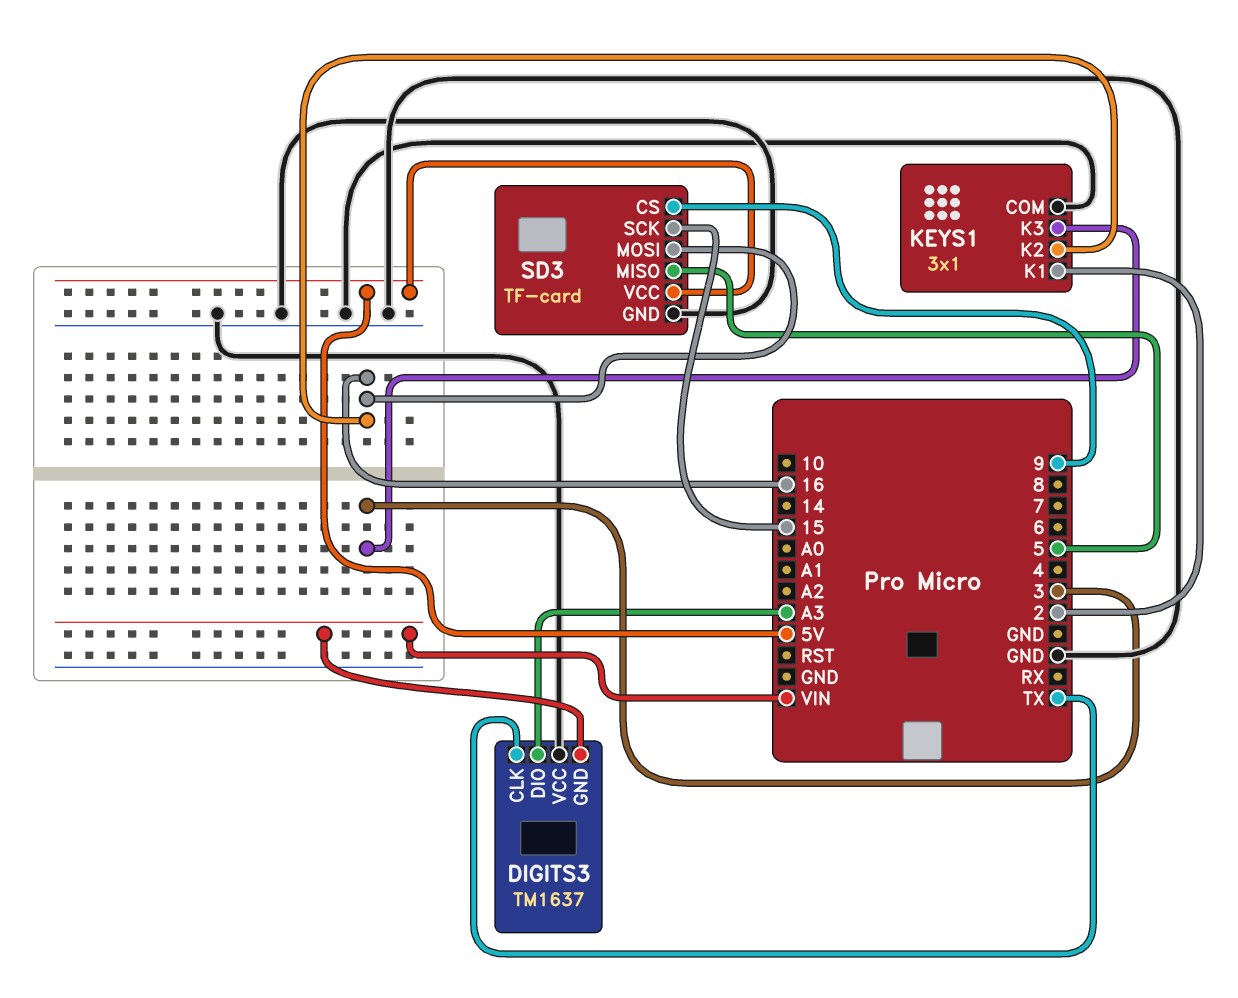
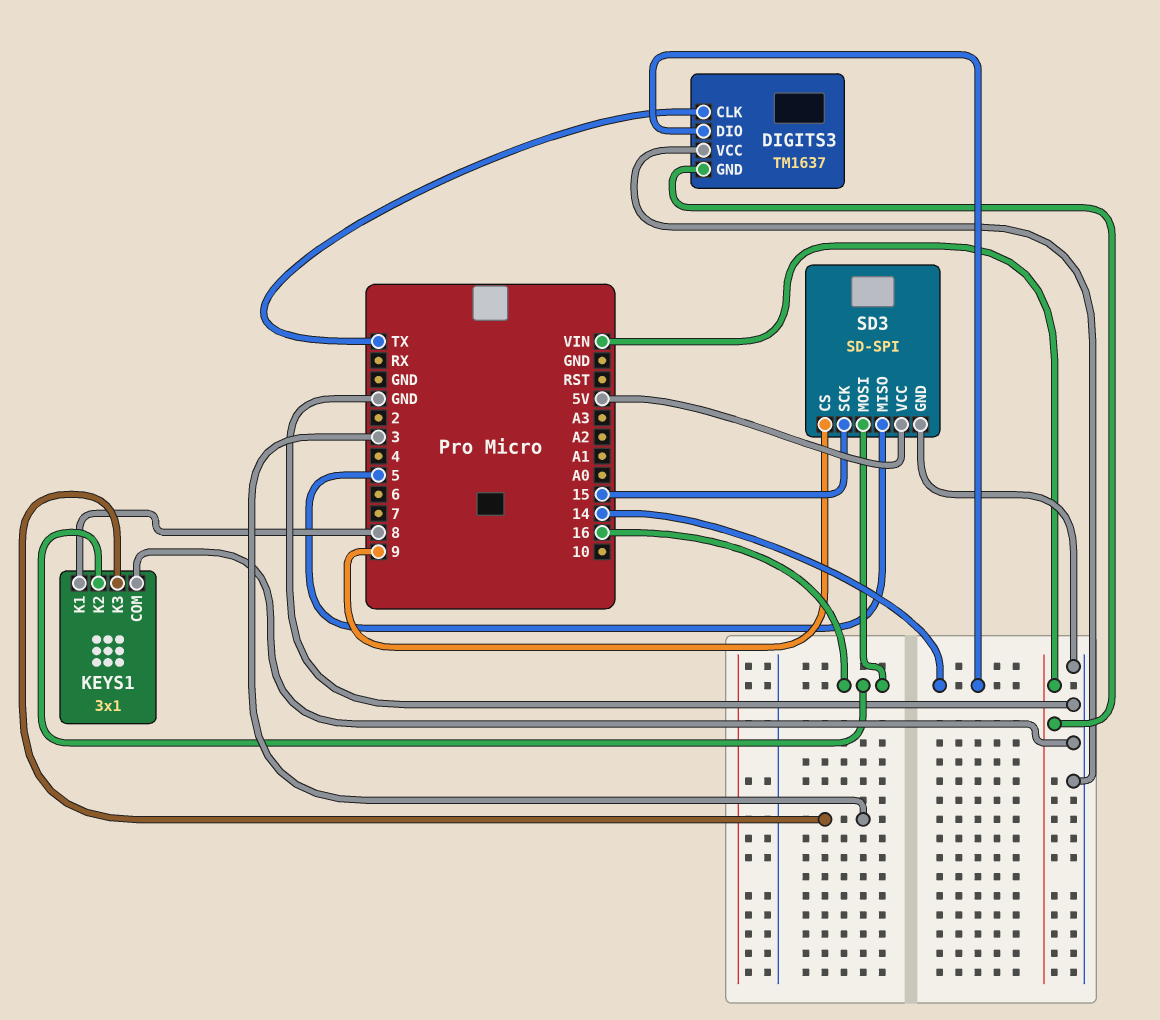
DIGITS3 pin DIO: A3 -> 14
KEYS1 pin K1: 2 -> 8
SD3: TF-card -> SD-SPI

